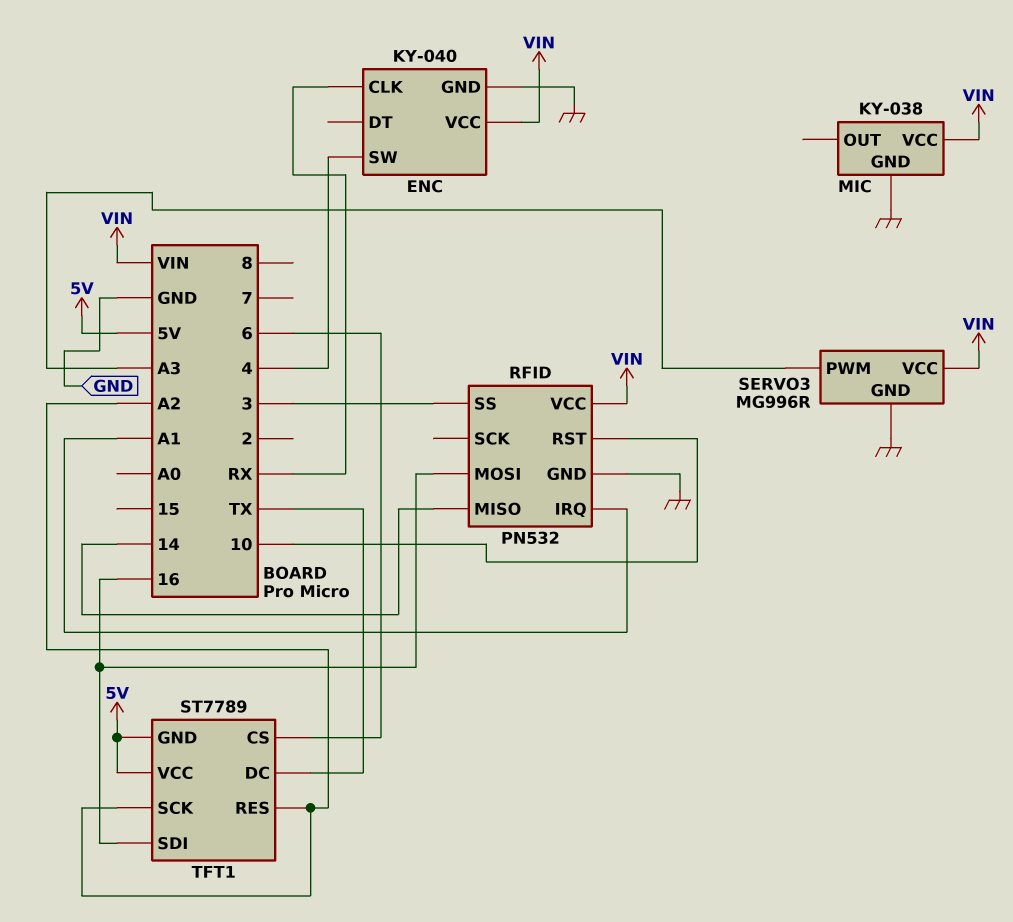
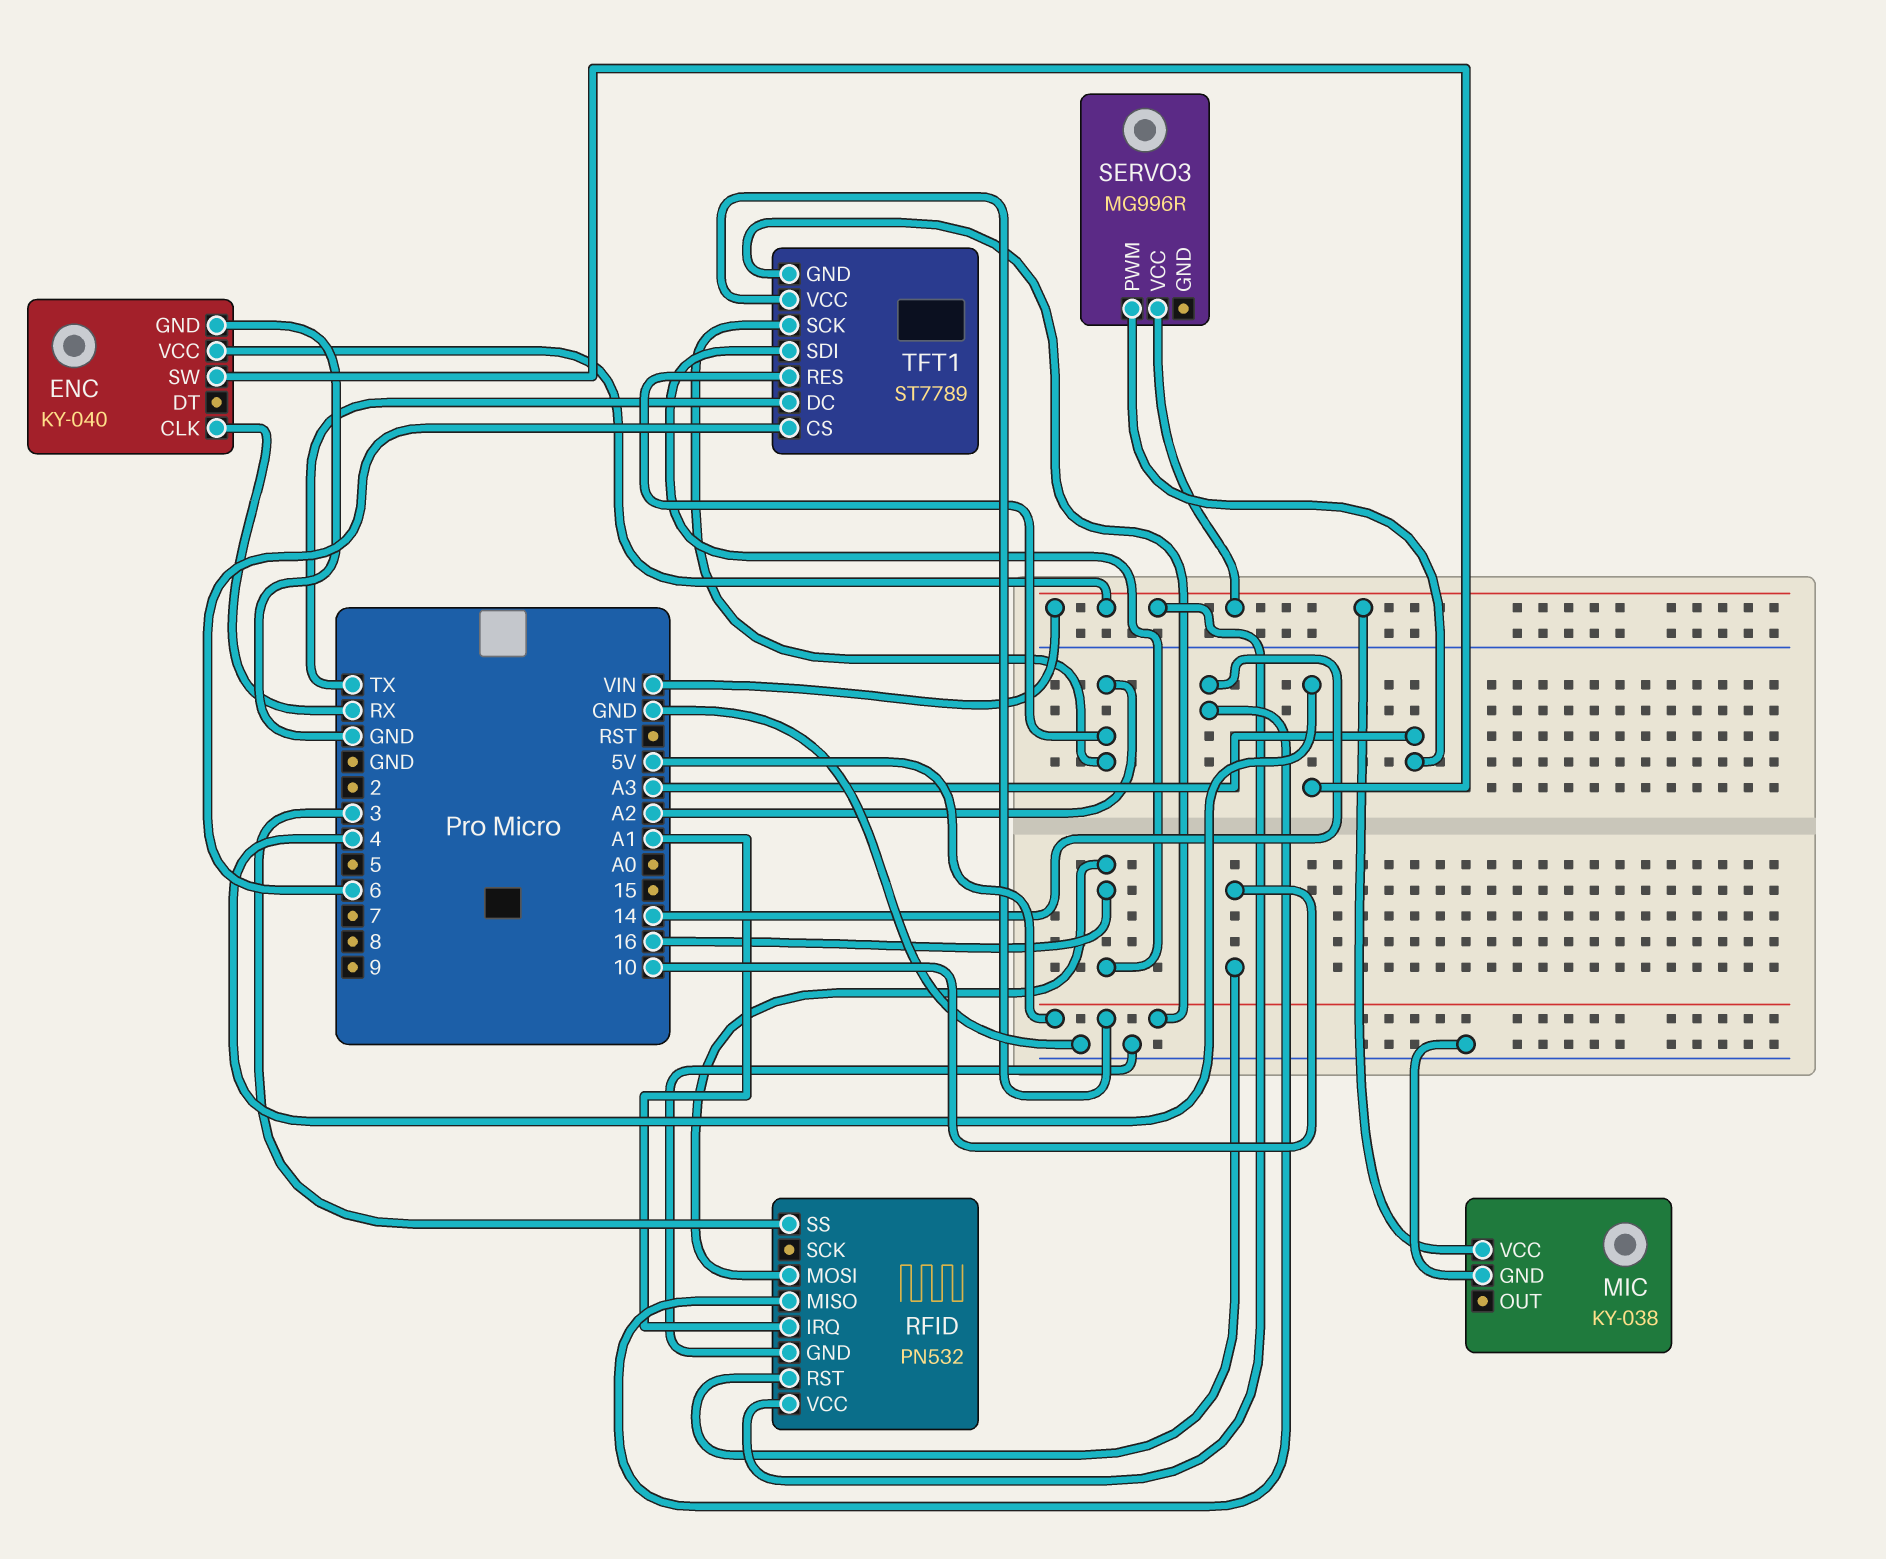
SERVO3 pin GND: GND -> none

